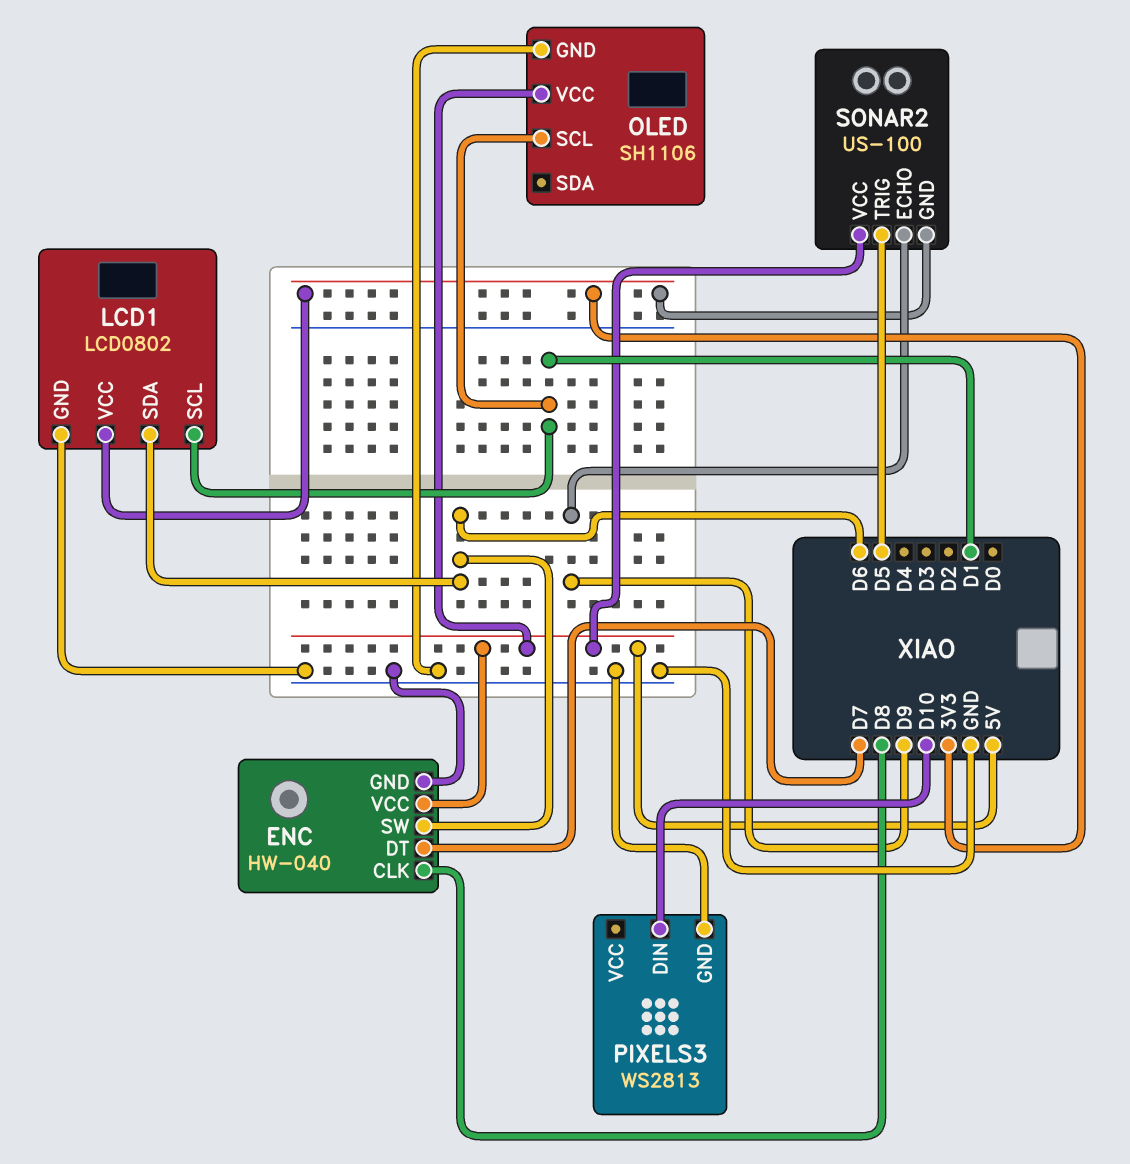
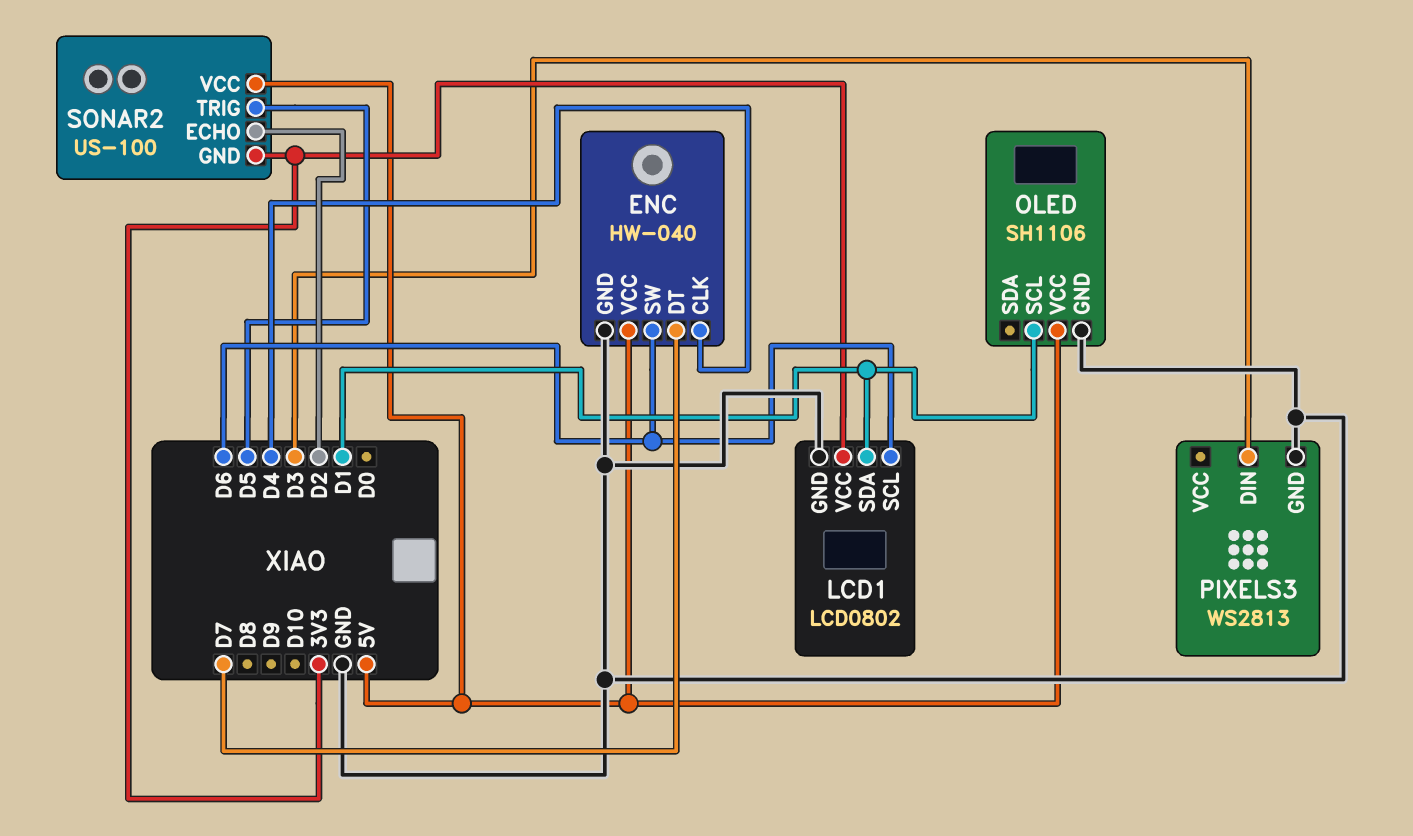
ENC pin CLK: D8 -> D4
LCD1 pin SCL: D1 -> D6
LCD1 pin SDA: D6 -> D1
PIXELS3 pin DIN: D10 -> D3
SONAR2 pin ECHO: D9 -> D2

